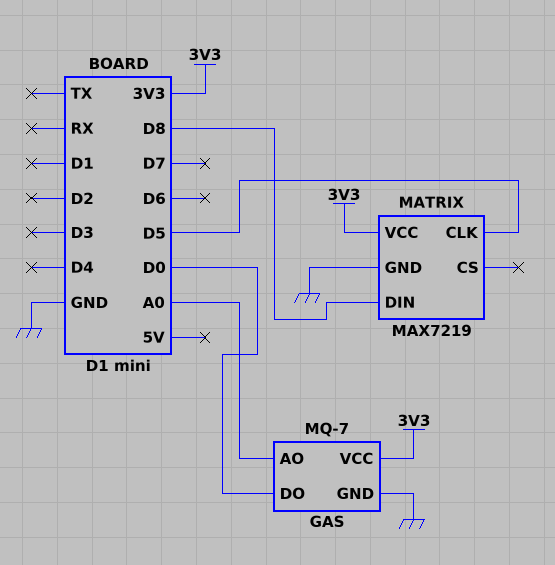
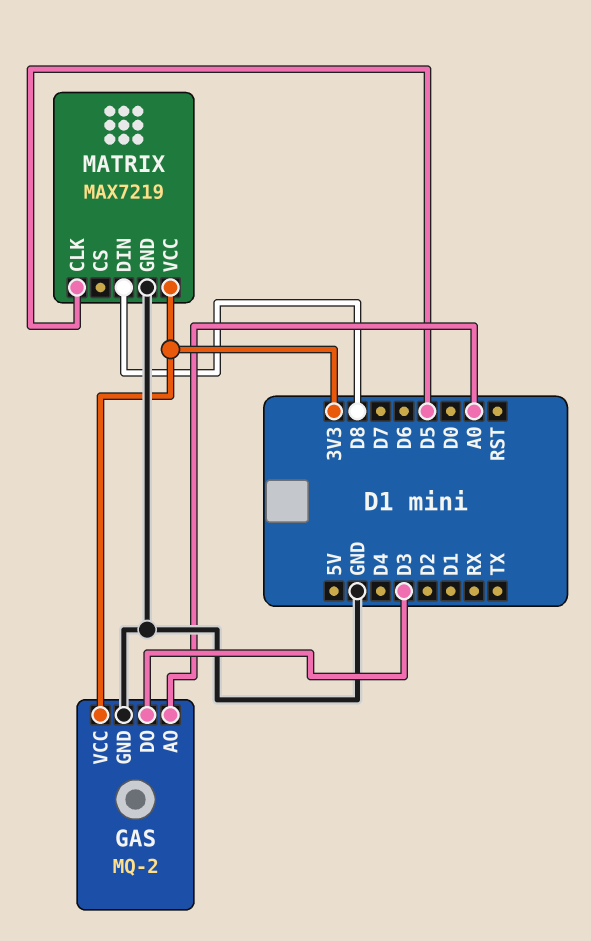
GAS: MQ-7 -> MQ-2
GAS pin DO: D0 -> D3

